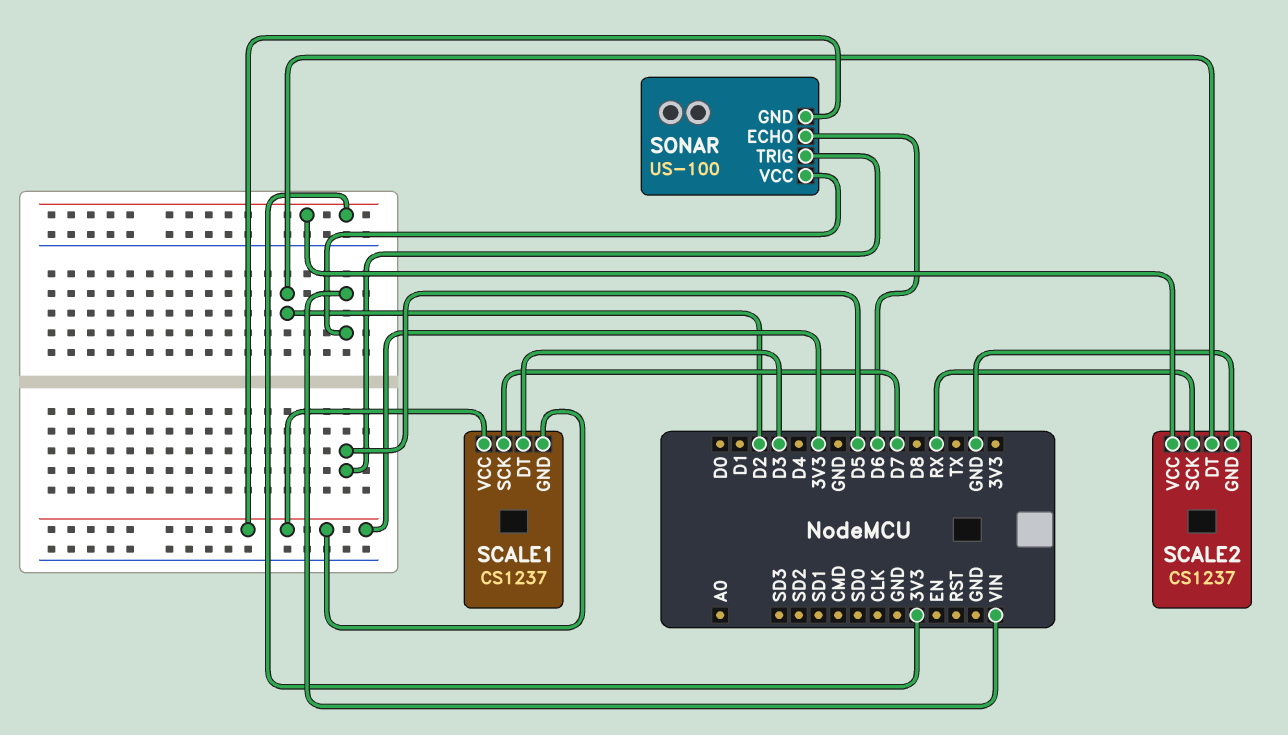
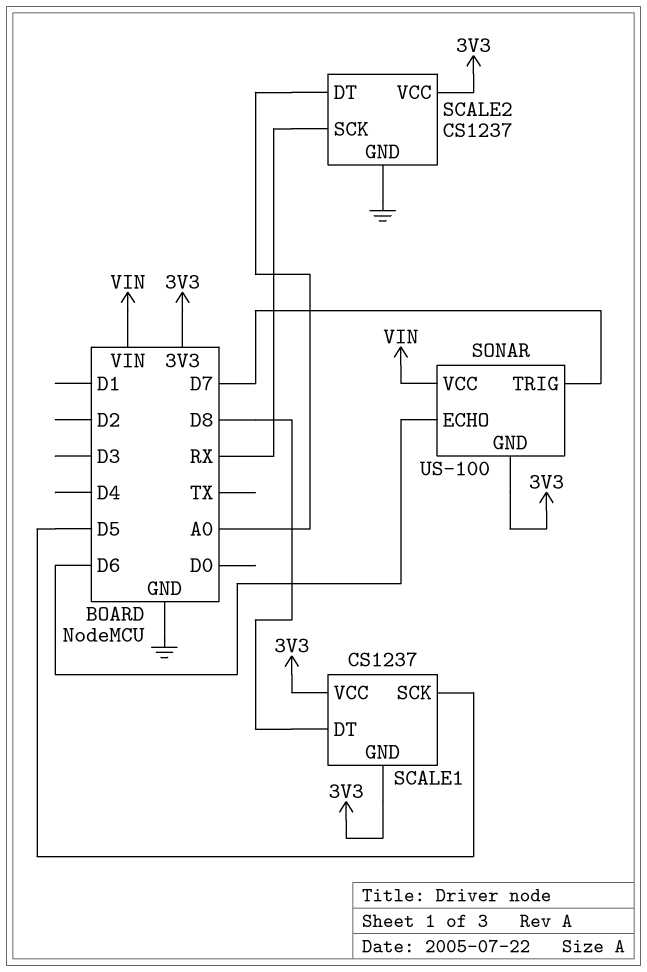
SCALE1 pin DT: D3 -> D8
SCALE1 pin SCK: D7 -> D5
SCALE2 pin DT: D2 -> A0
SONAR pin TRIG: D5 -> D7

